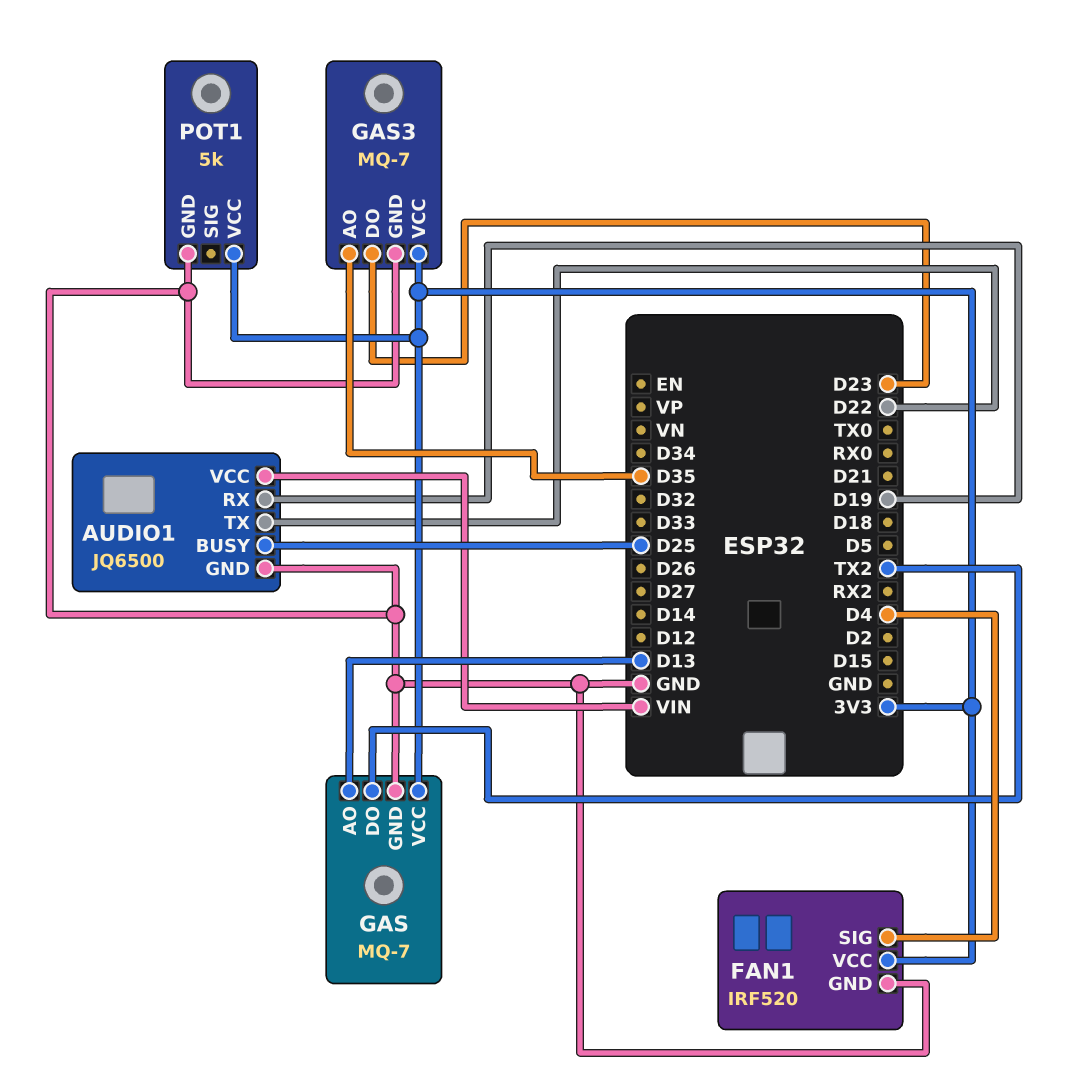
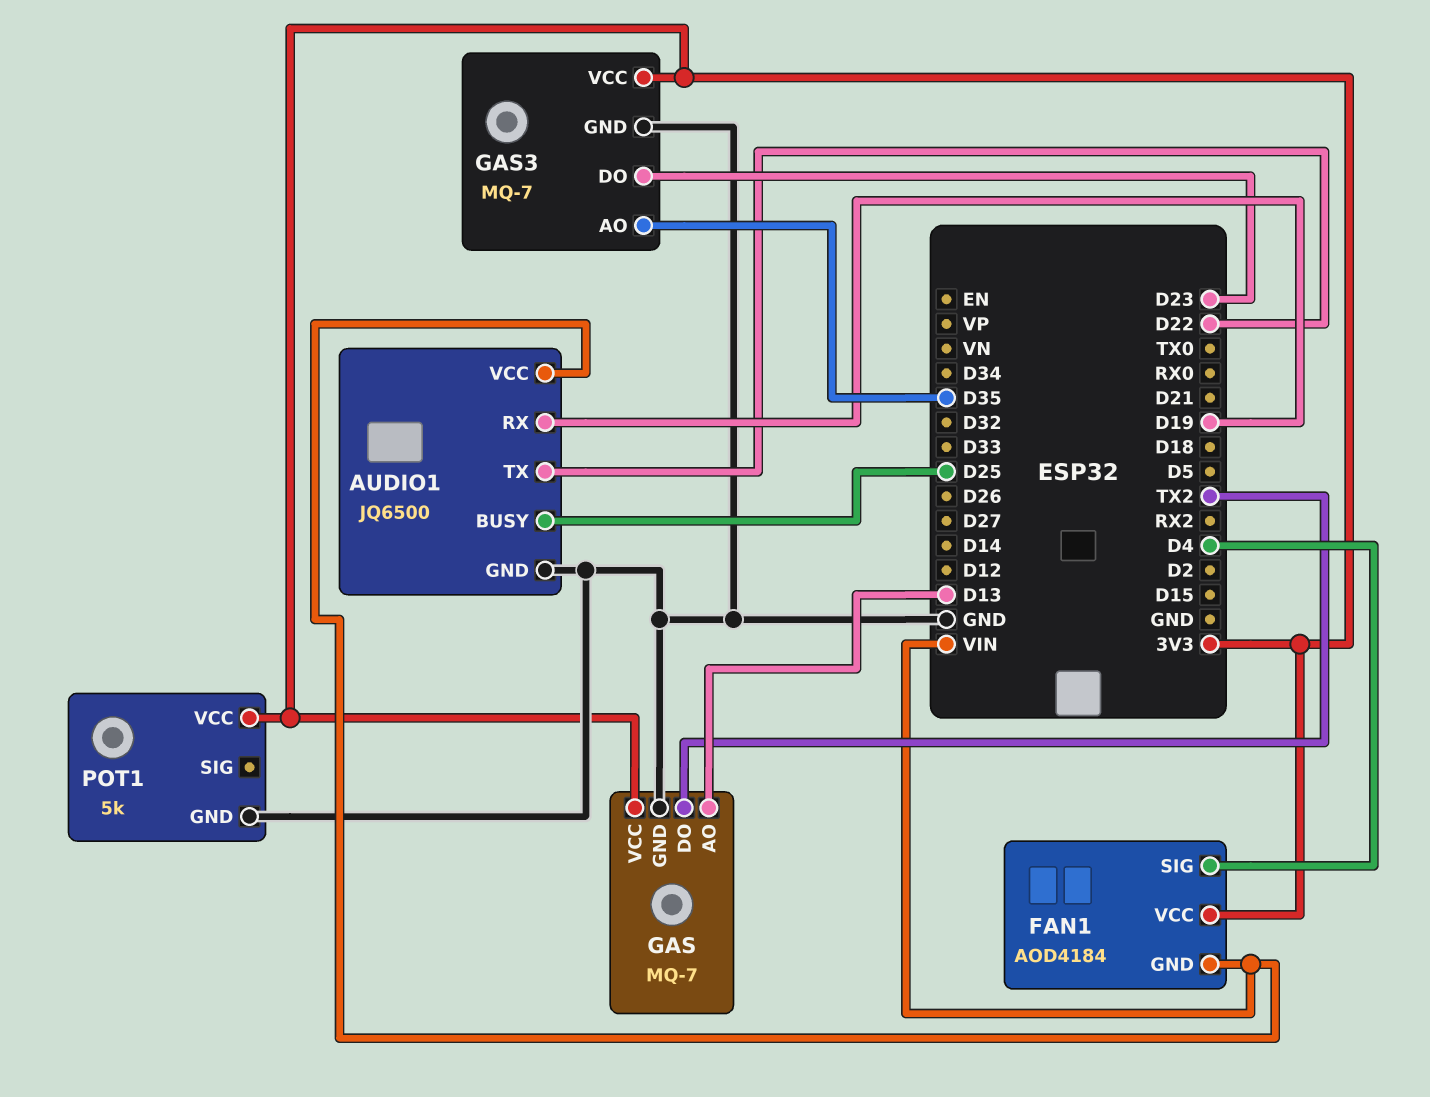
FAN1: IRF520 -> AOD4184
FAN1 pin GND: GND -> VIN

